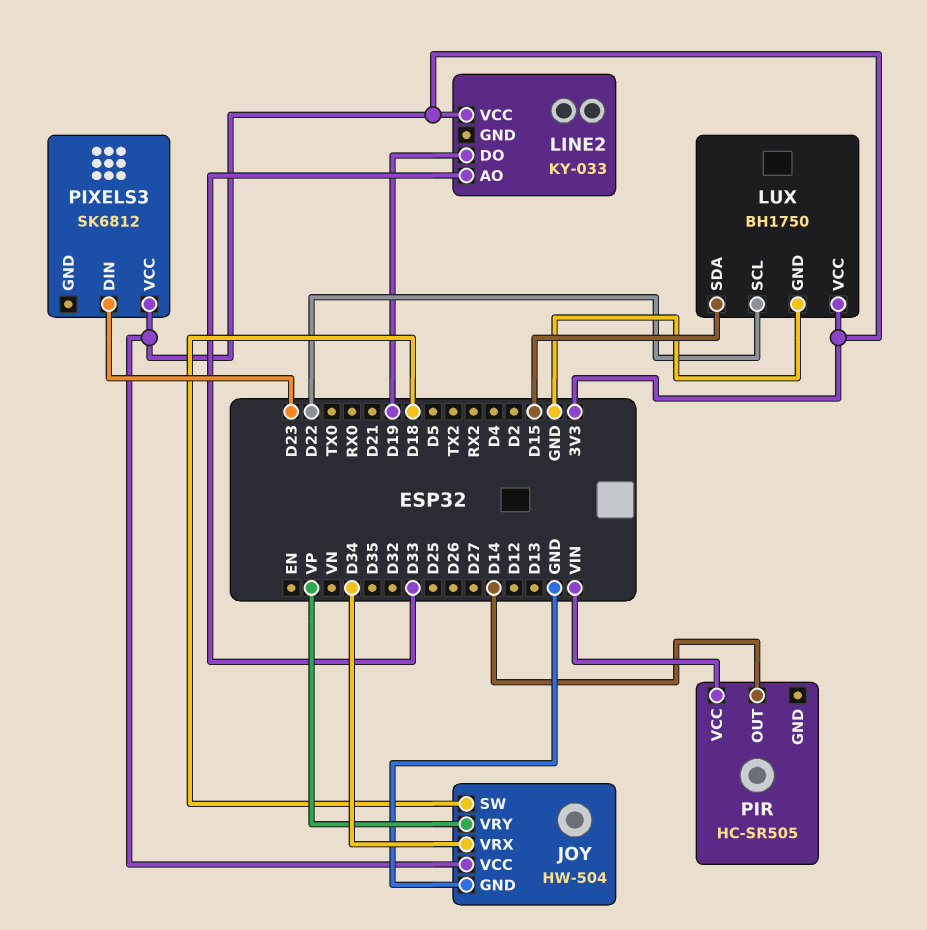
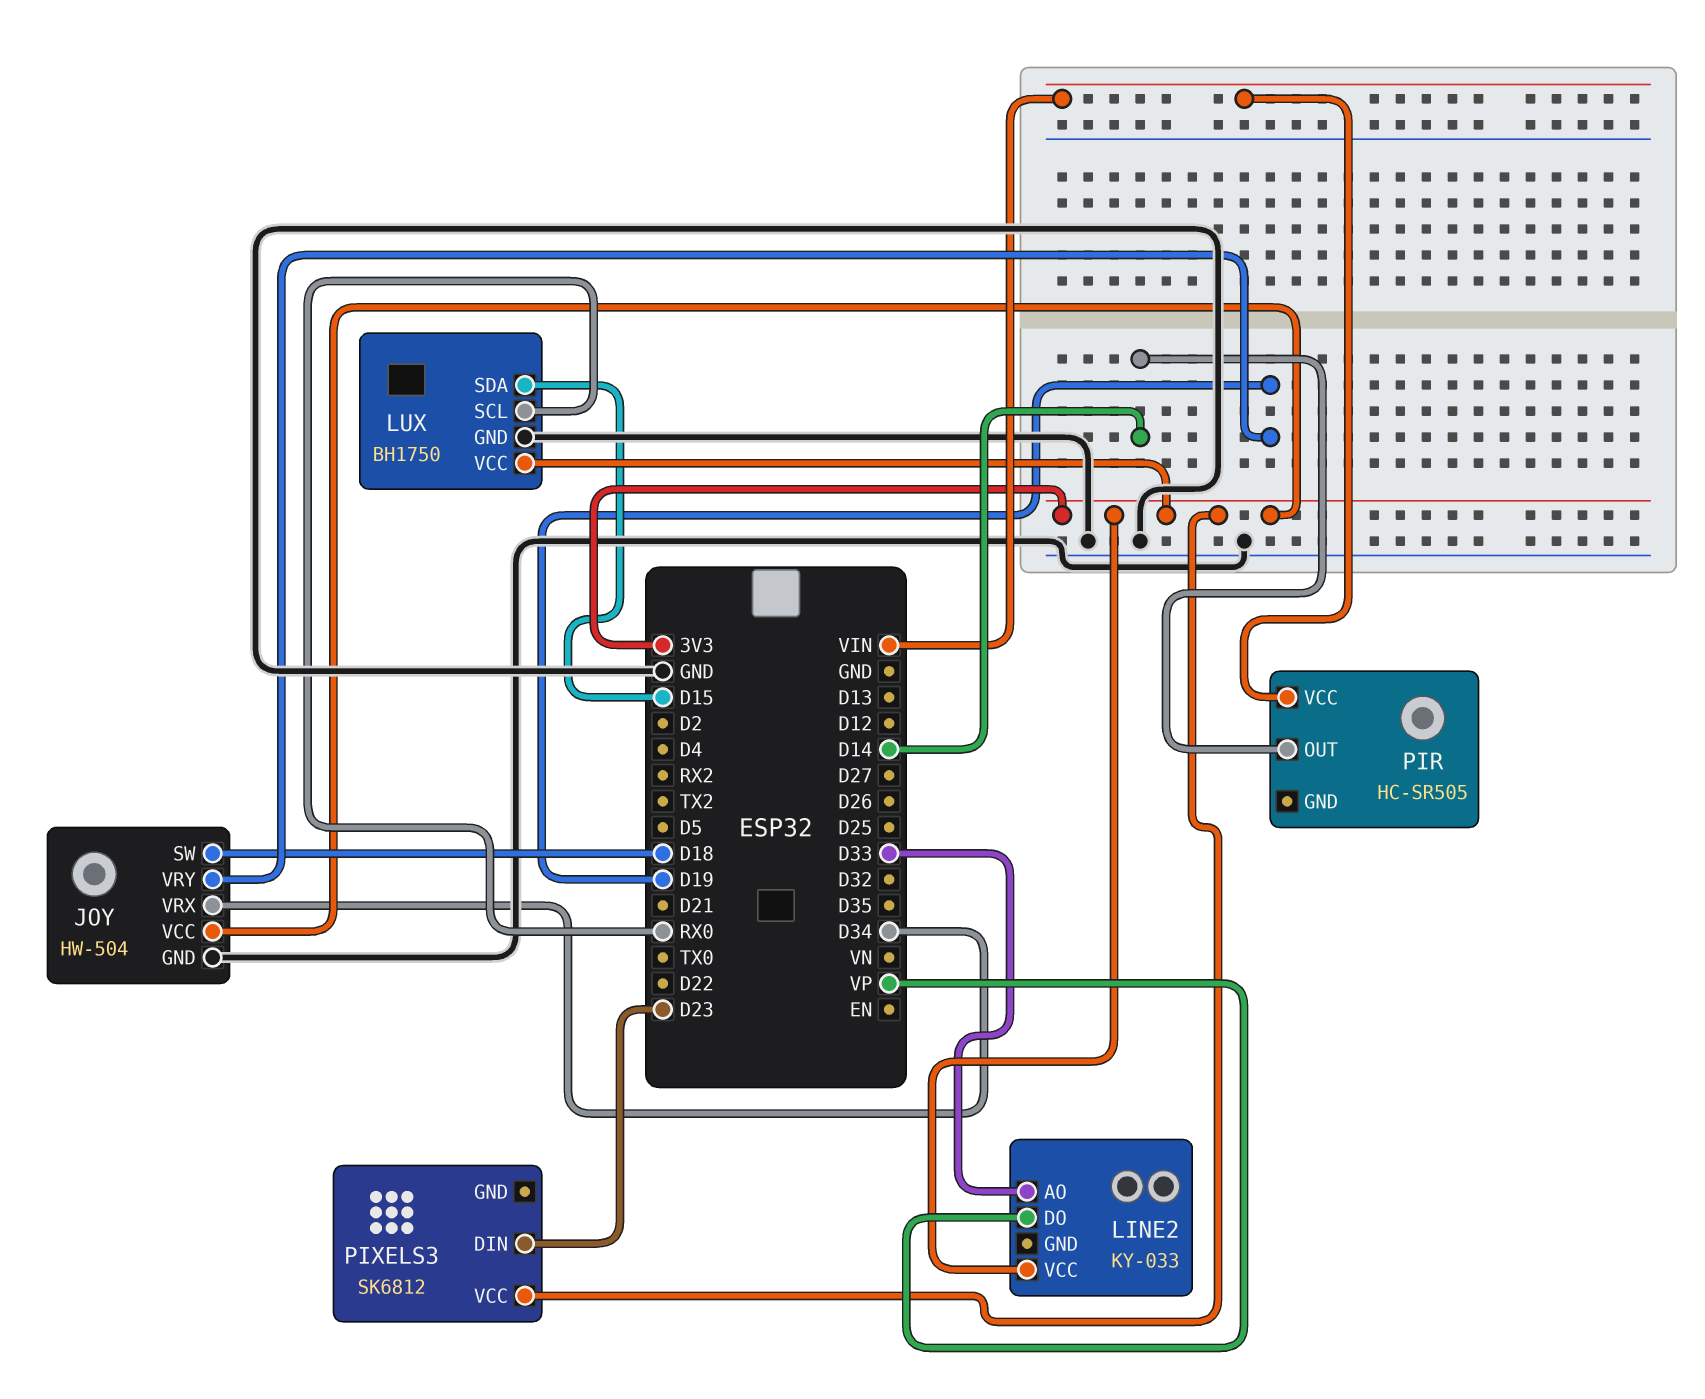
JOY pin VRY: VP -> D19
LINE2 pin DO: D19 -> VP
LUX pin SCL: D22 -> RX0

